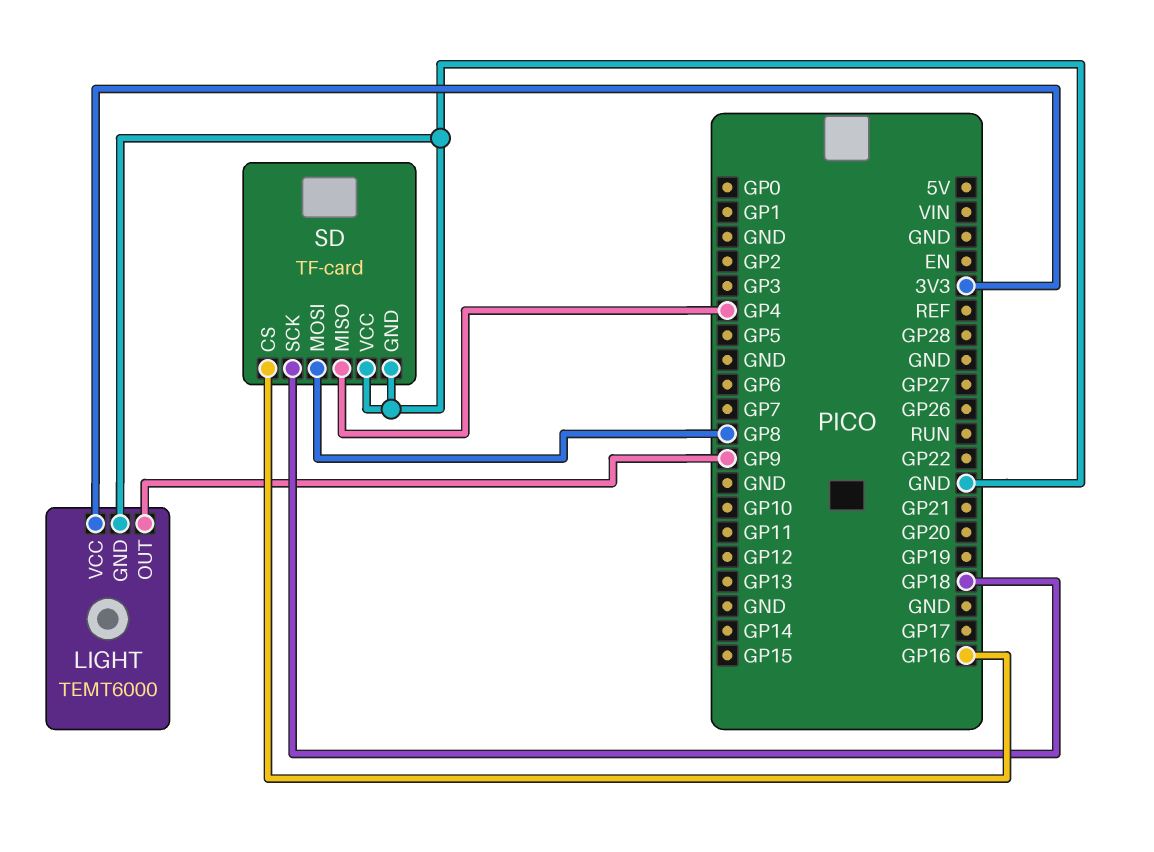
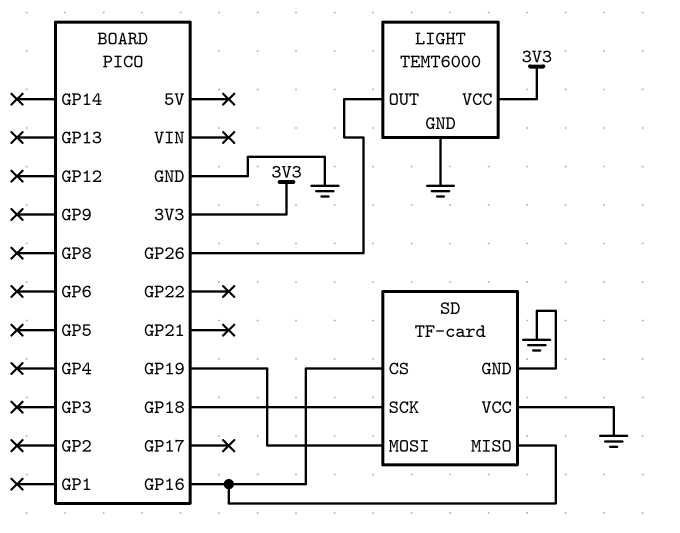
LIGHT pin OUT: GP9 -> GP26
SD pin MISO: GP4 -> GP16
SD pin MOSI: GP8 -> GP19

